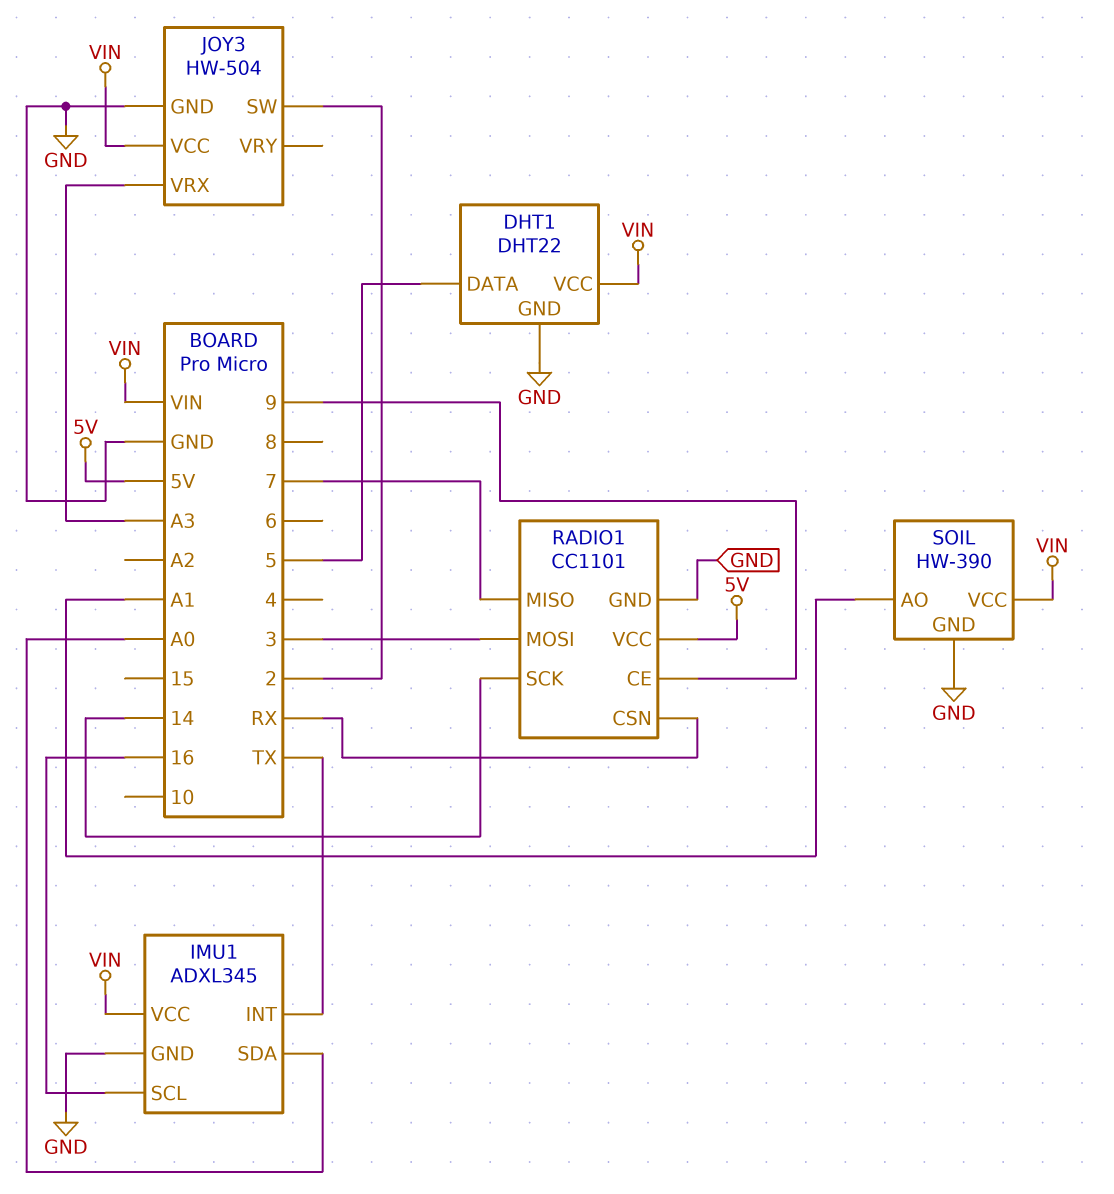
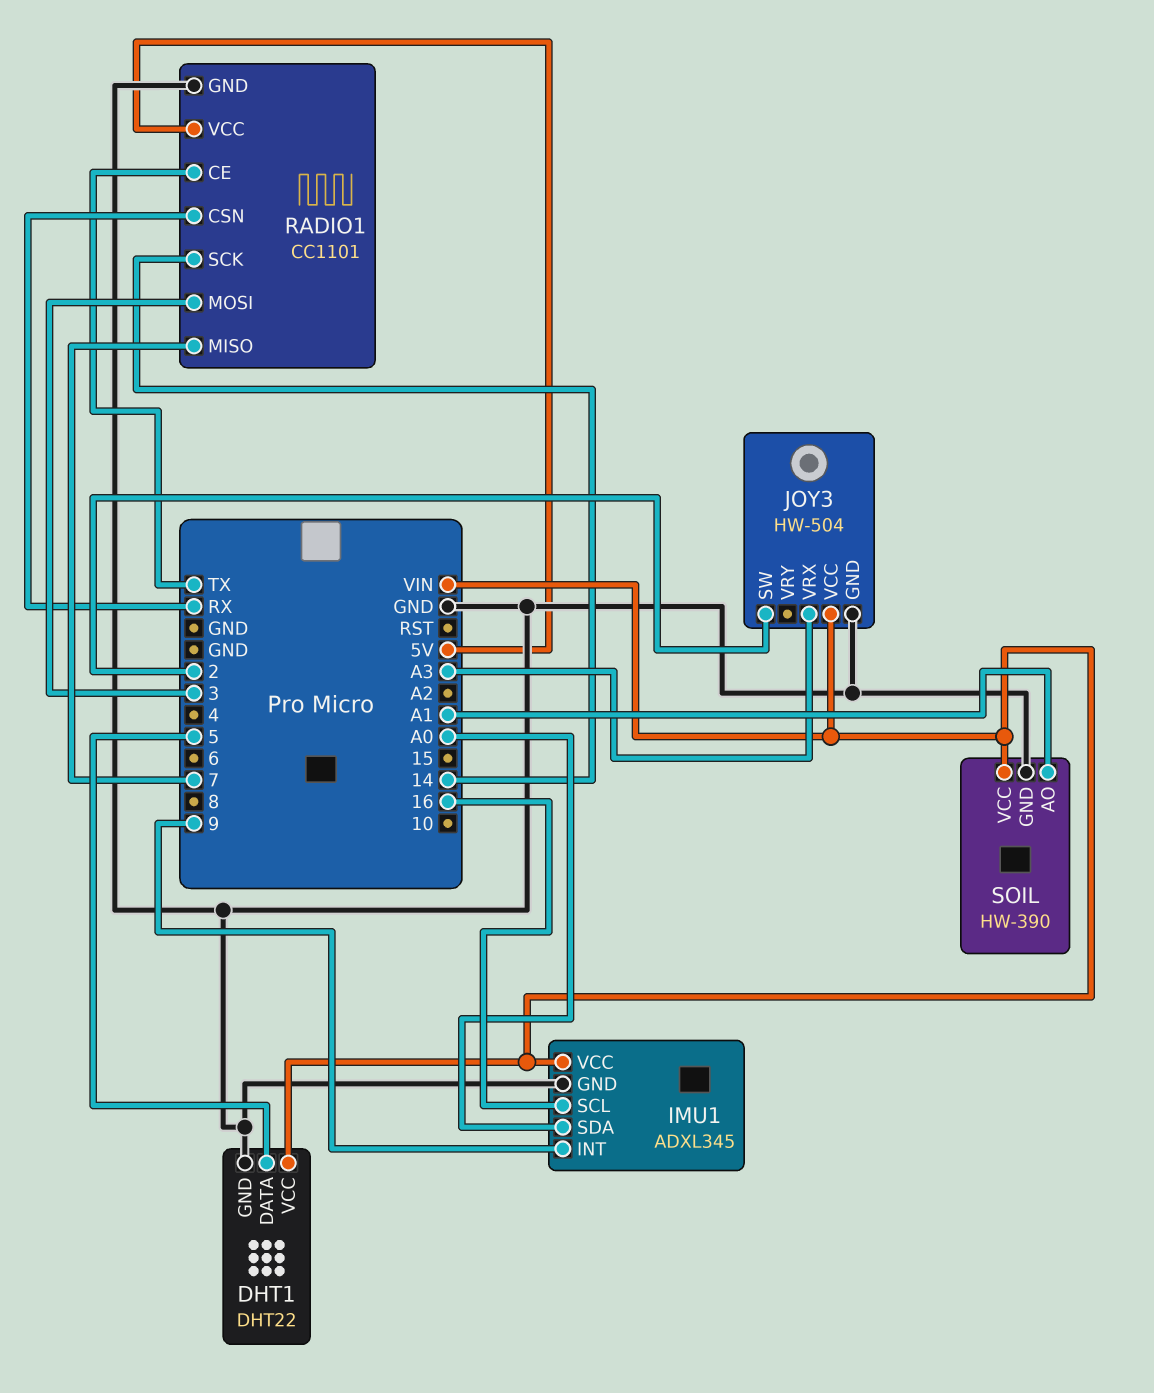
IMU1 pin INT: TX -> 9
RADIO1 pin CE: 9 -> TX

